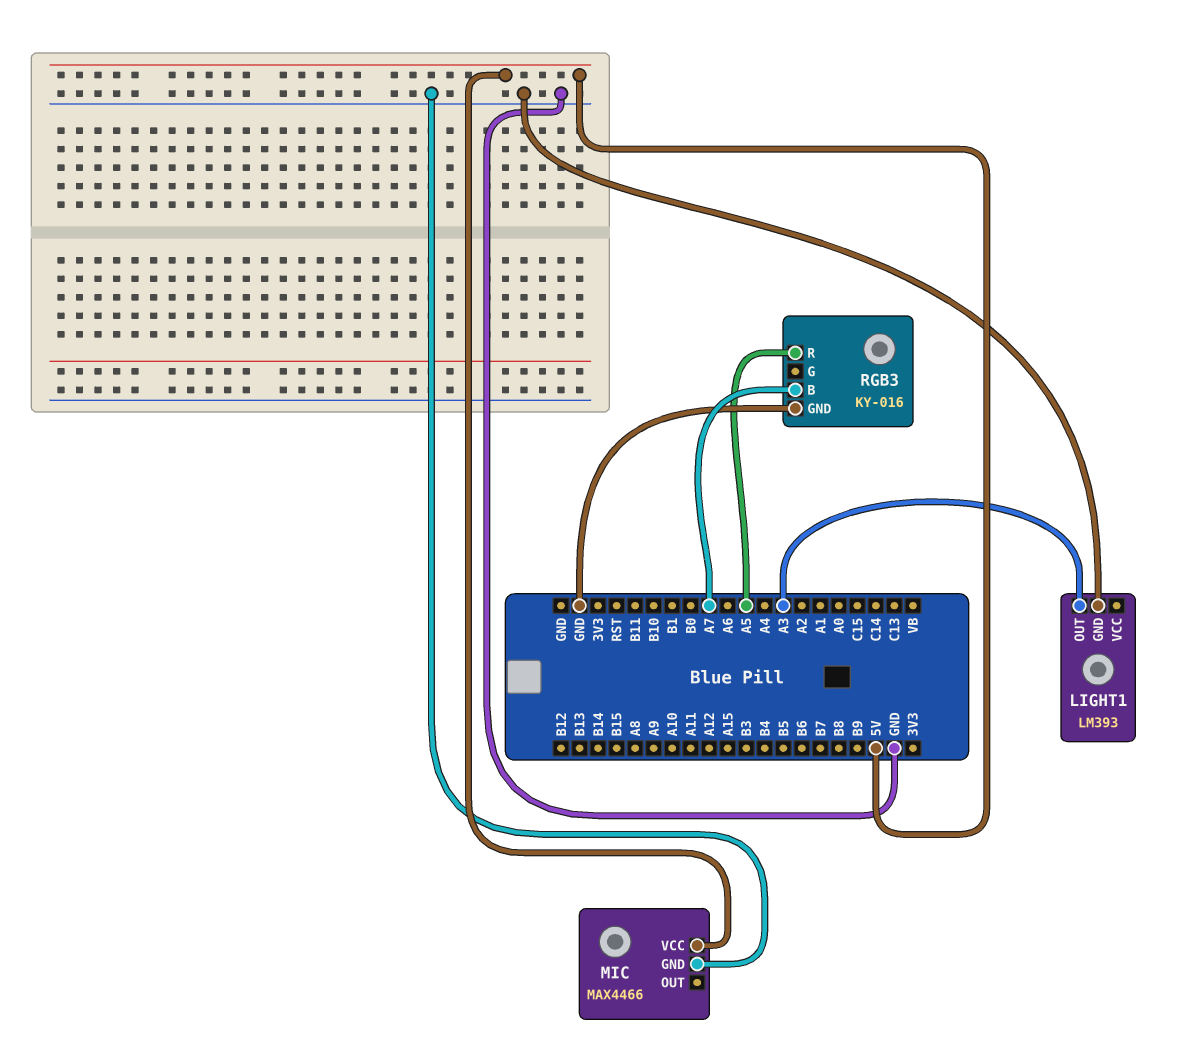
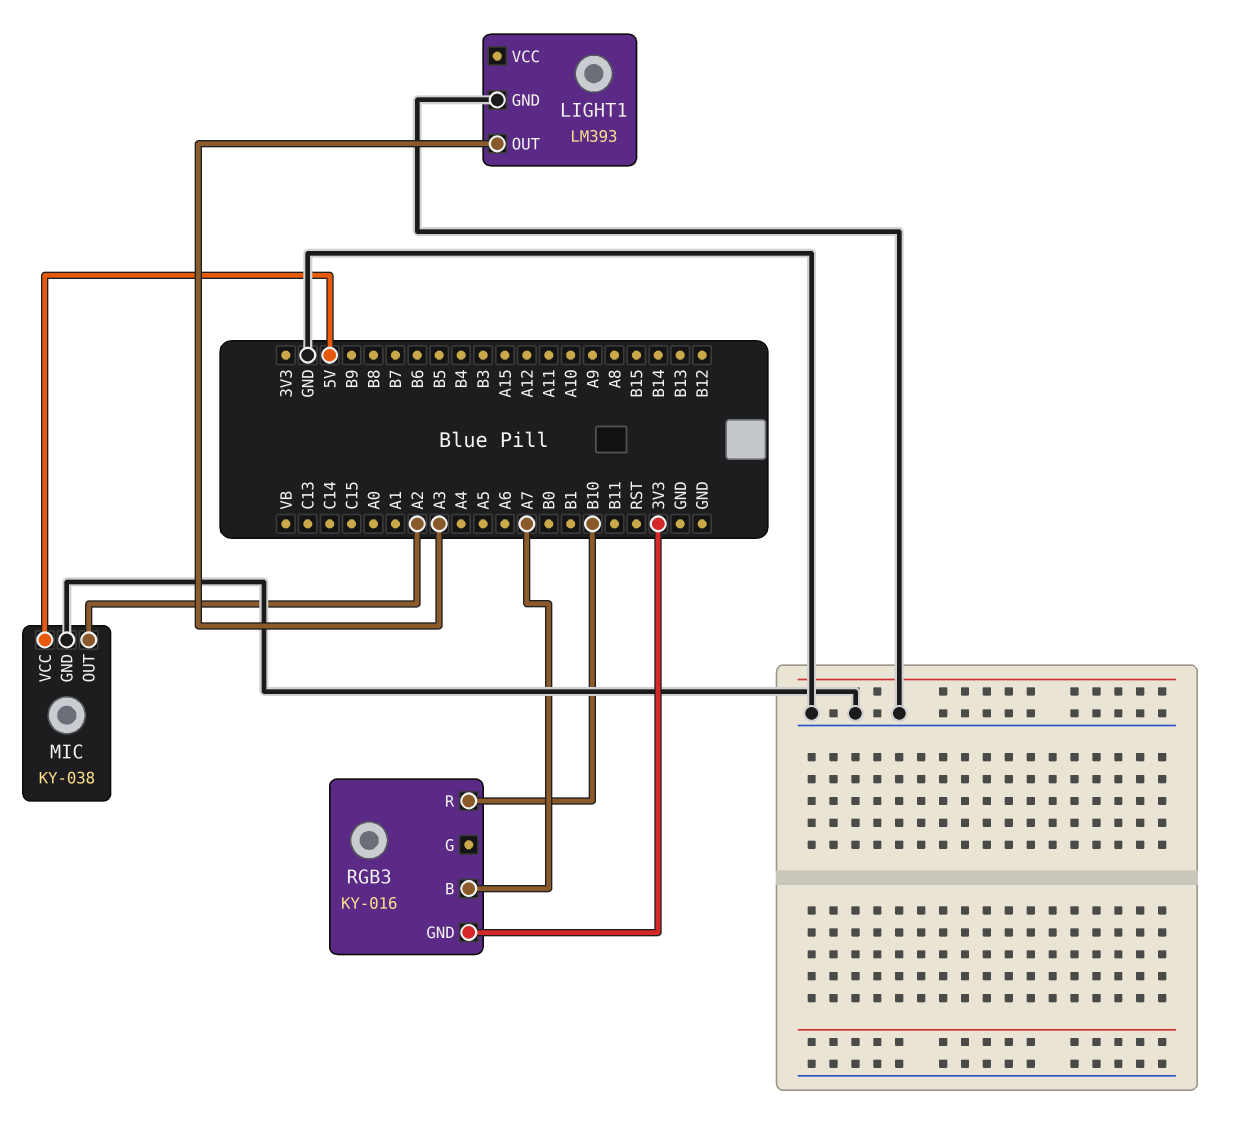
MIC: MAX4466 -> KY-038
MIC pin OUT: none -> A2
RGB3 pin GND: GND -> 3V3
RGB3 pin R: A5 -> B10

